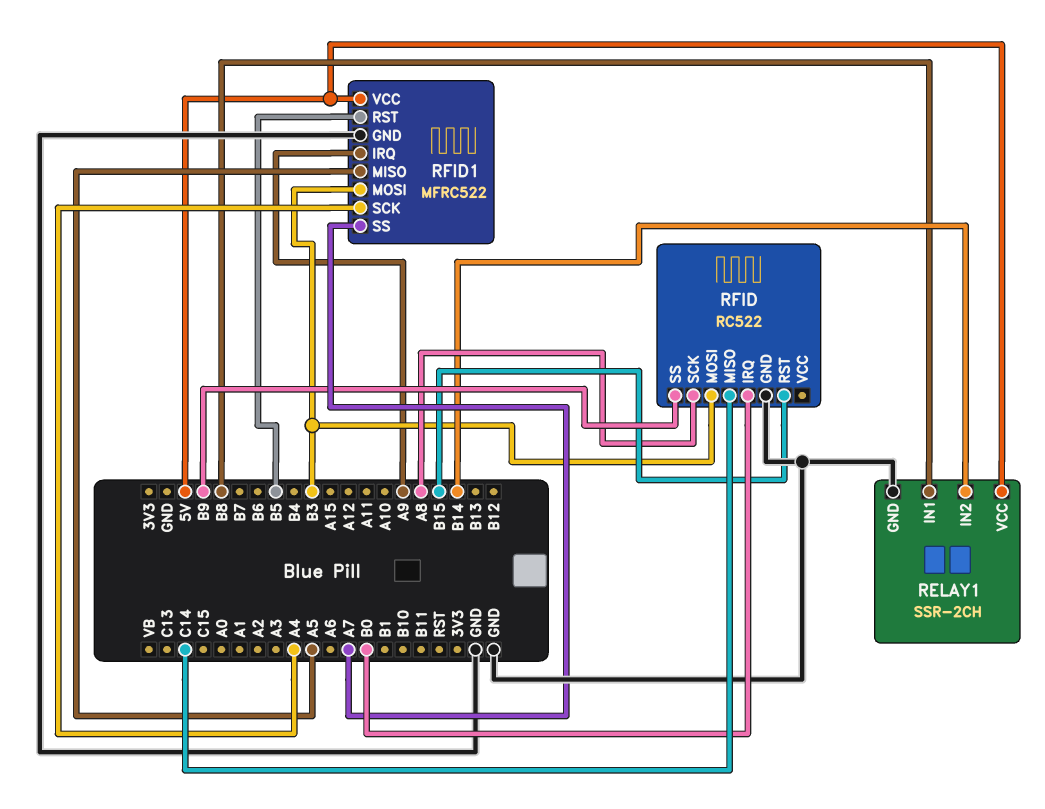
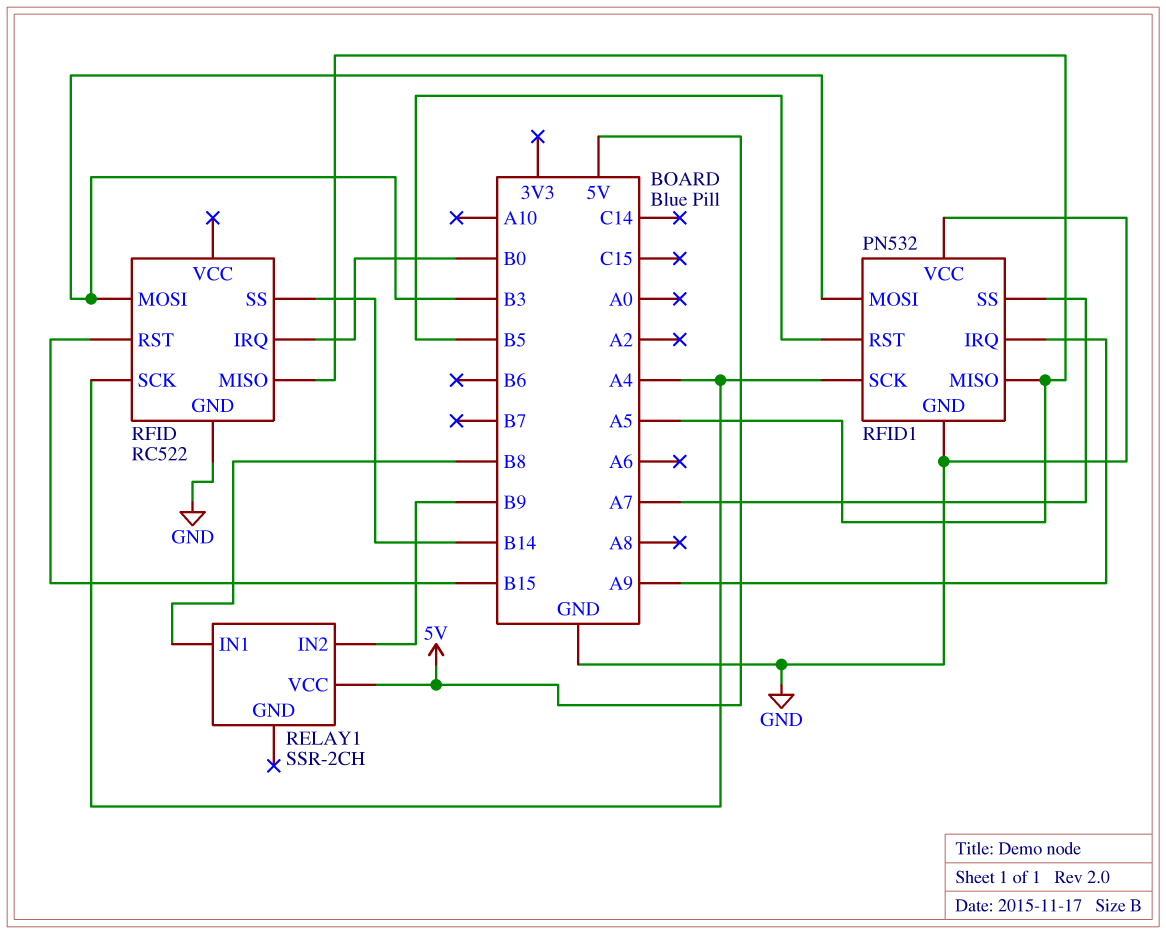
RELAY1 pin GND: GND -> none
RELAY1 pin IN2: B14 -> B9
RFID pin MISO: C14 -> A5
RFID pin SCK: A8 -> A4
RFID pin SS: B9 -> B14
RFID1: MFRC522 -> PN532
RFID1 pin VCC: 5V -> GND

